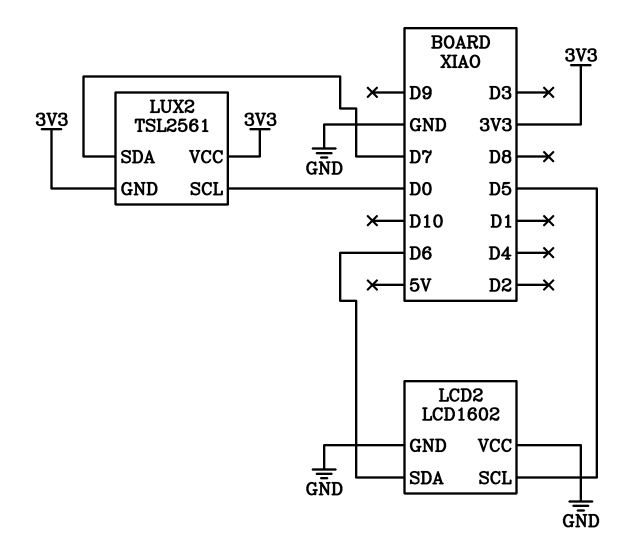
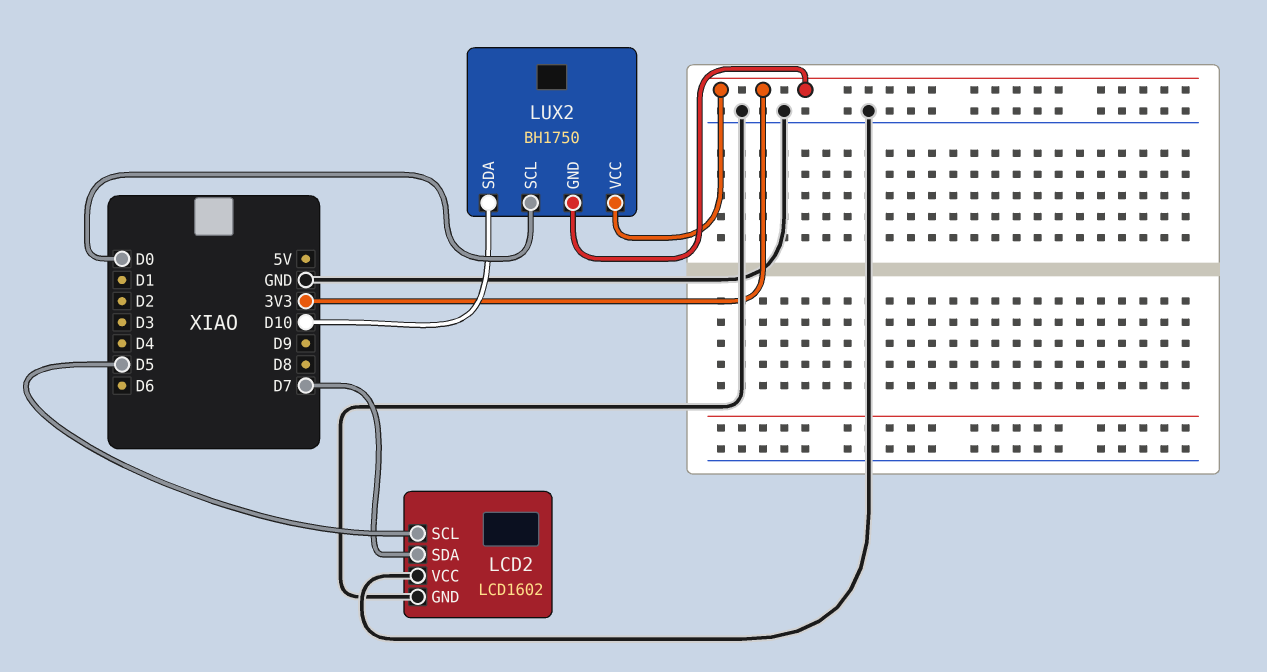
LCD2 pin SDA: D6 -> D7
LUX2: TSL2561 -> BH1750
LUX2 pin SDA: D7 -> D10

